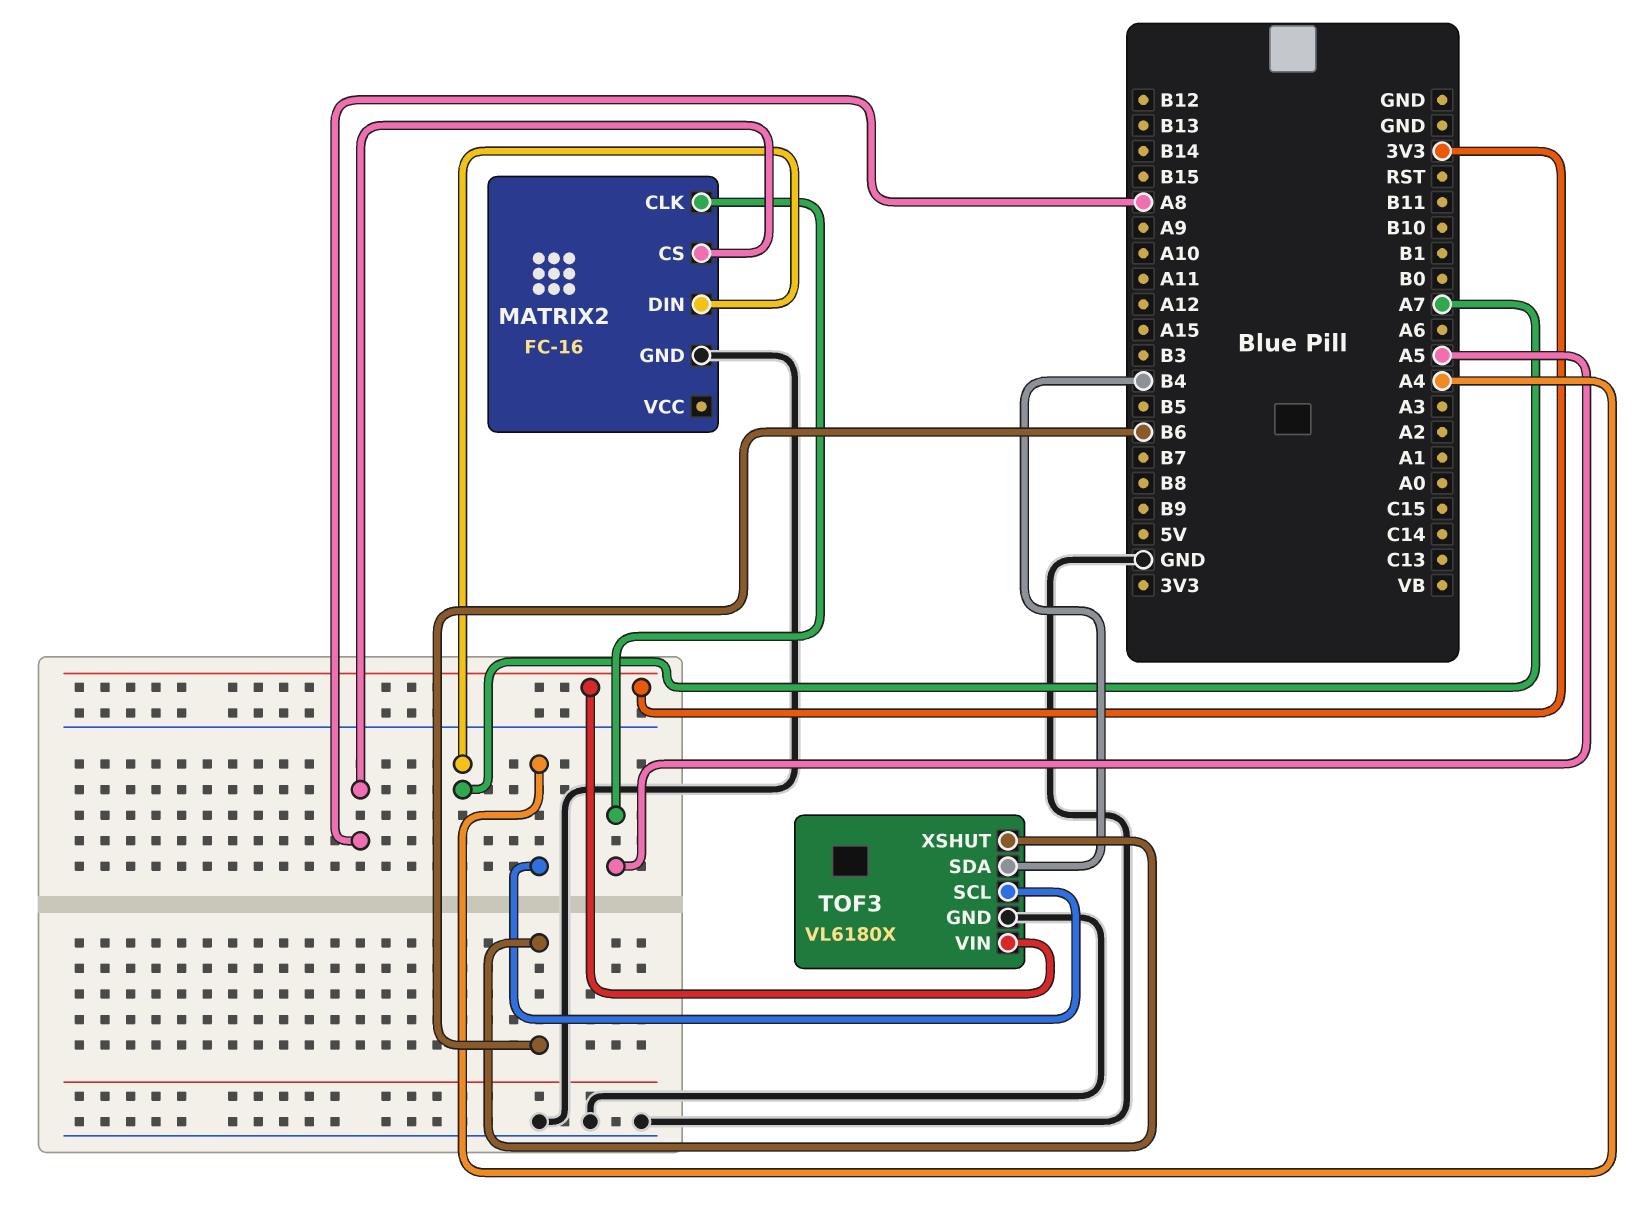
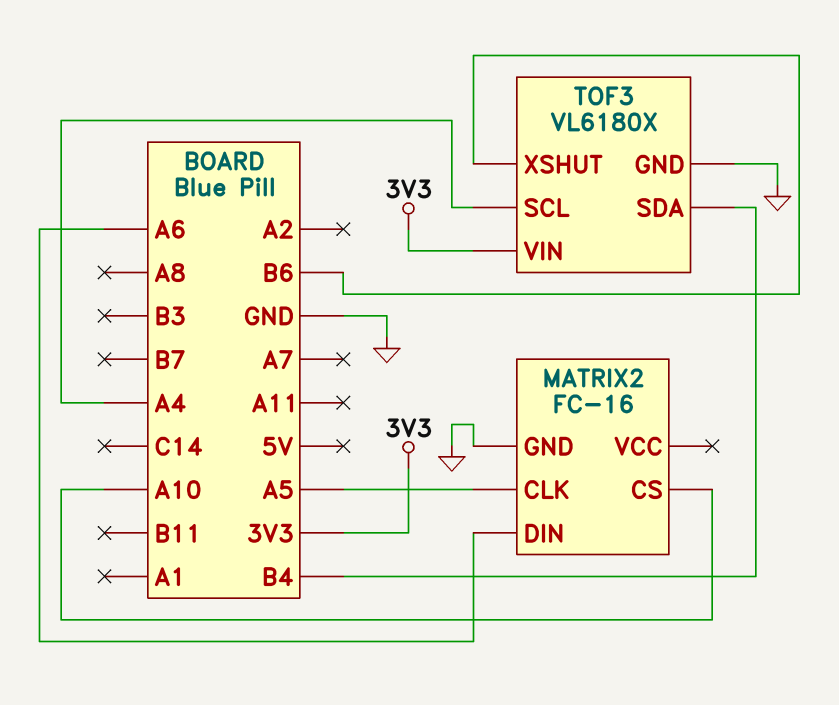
MATRIX2 pin CS: A8 -> A10
MATRIX2 pin DIN: A7 -> A6

